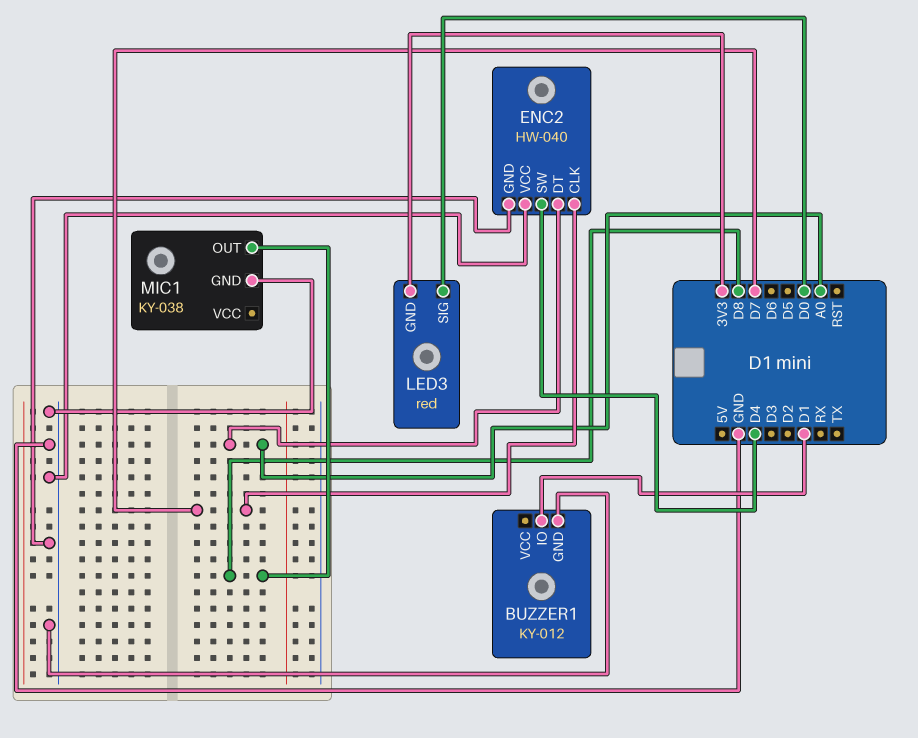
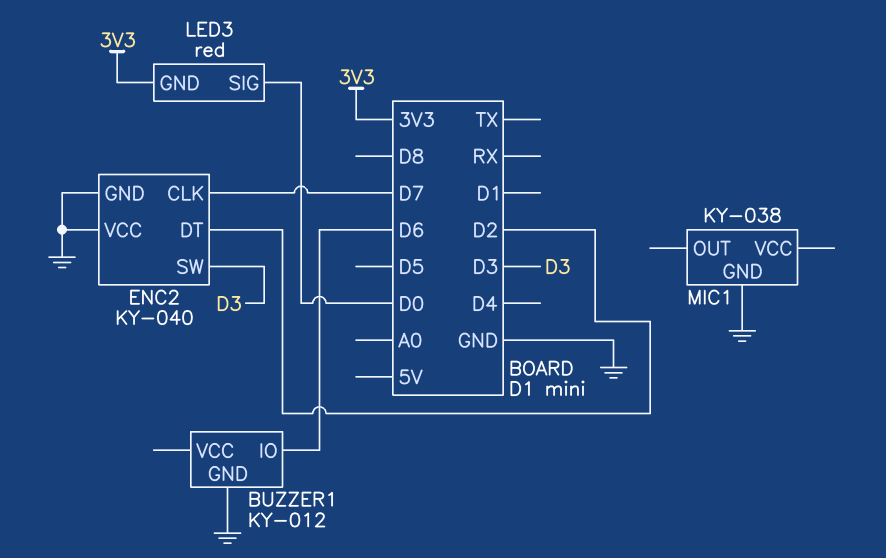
BUZZER1 pin IO: D1 -> D6
ENC2: HW-040 -> KY-040
ENC2 pin DT: A0 -> D2
ENC2 pin SW: D4 -> D3
MIC1 pin OUT: D8 -> none

